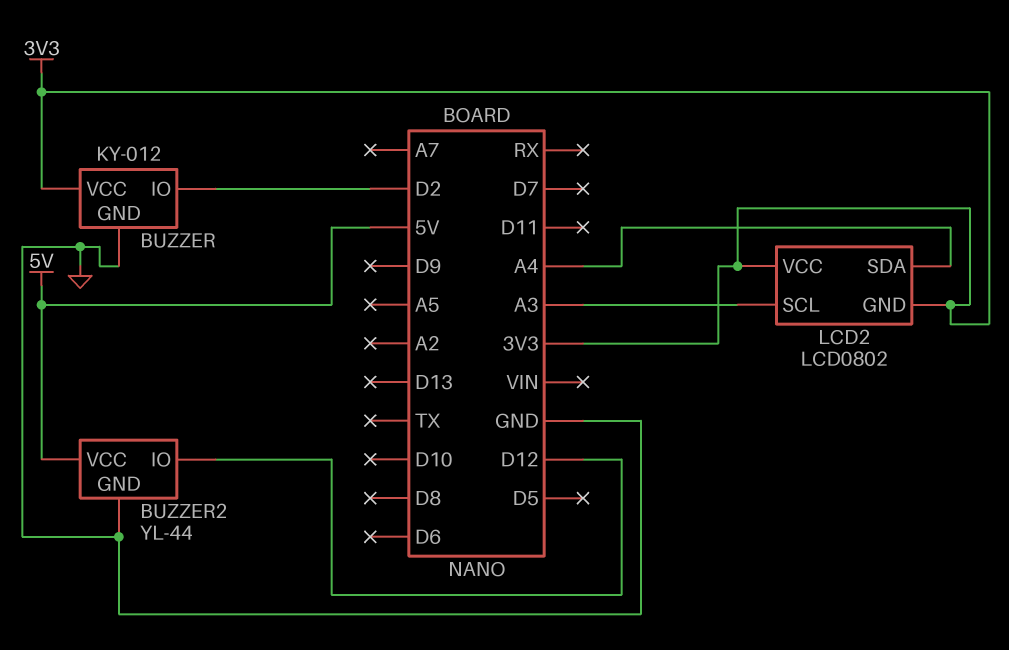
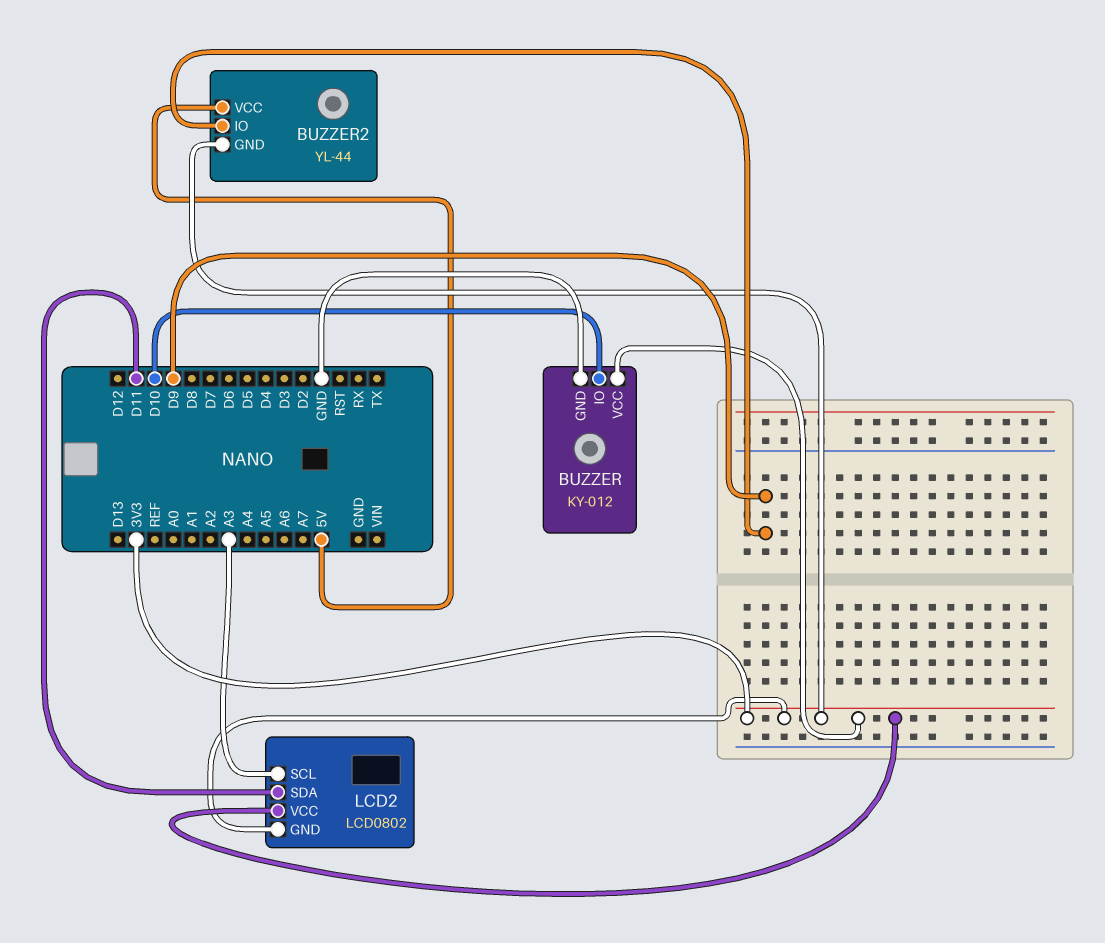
BUZZER pin IO: D2 -> D10
BUZZER2 pin GND: GND -> 3V3
BUZZER2 pin IO: D12 -> D9
LCD2 pin SDA: A4 -> D11

